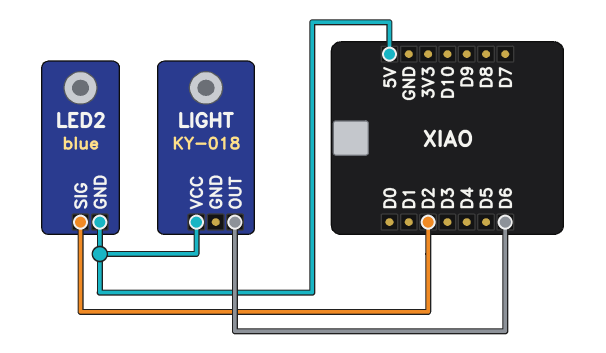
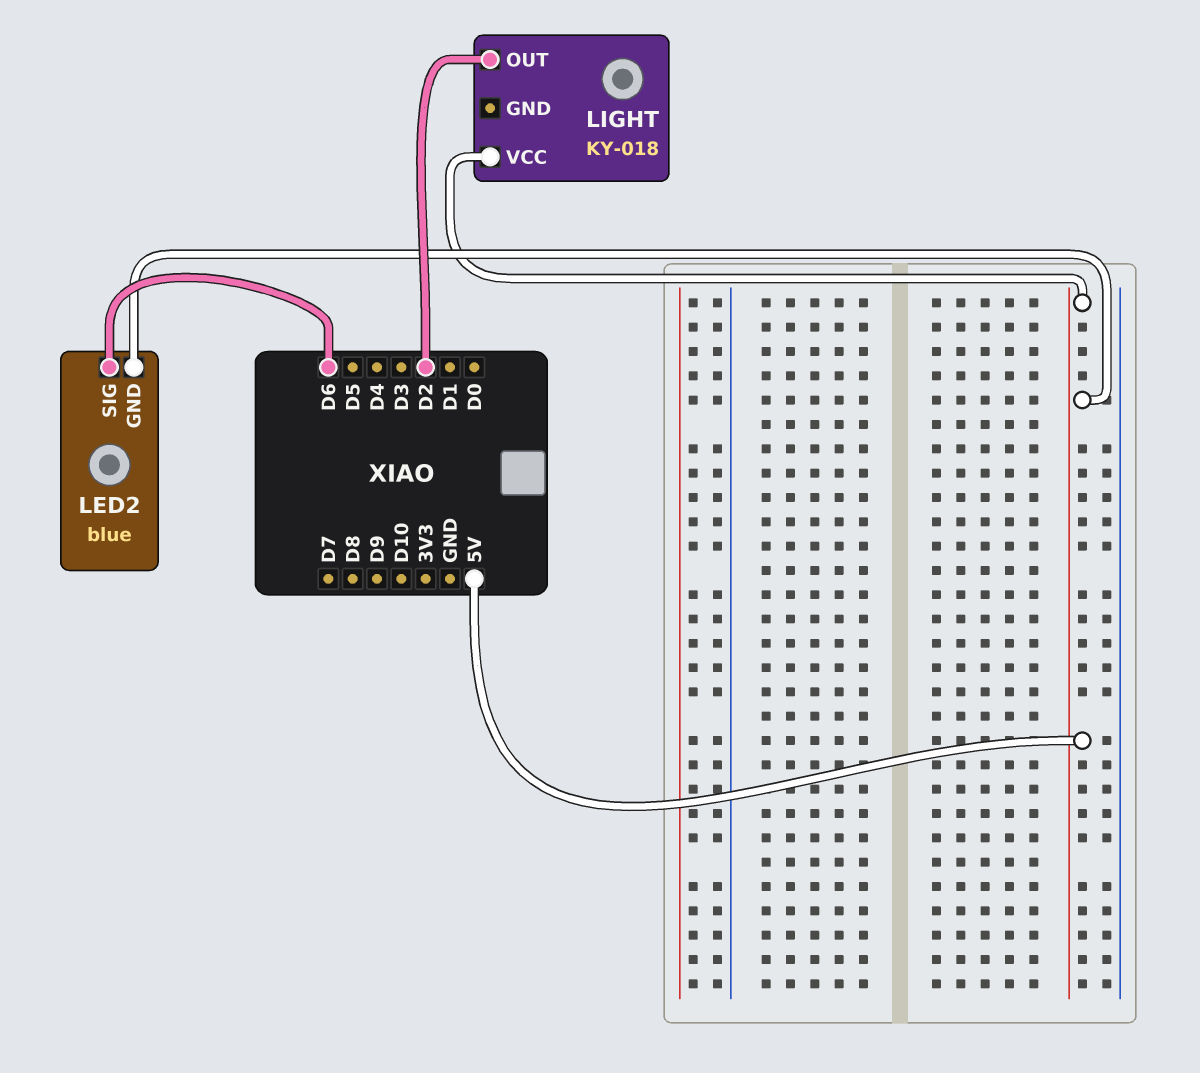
LED2 pin SIG: D2 -> D6
LIGHT pin OUT: D6 -> D2

